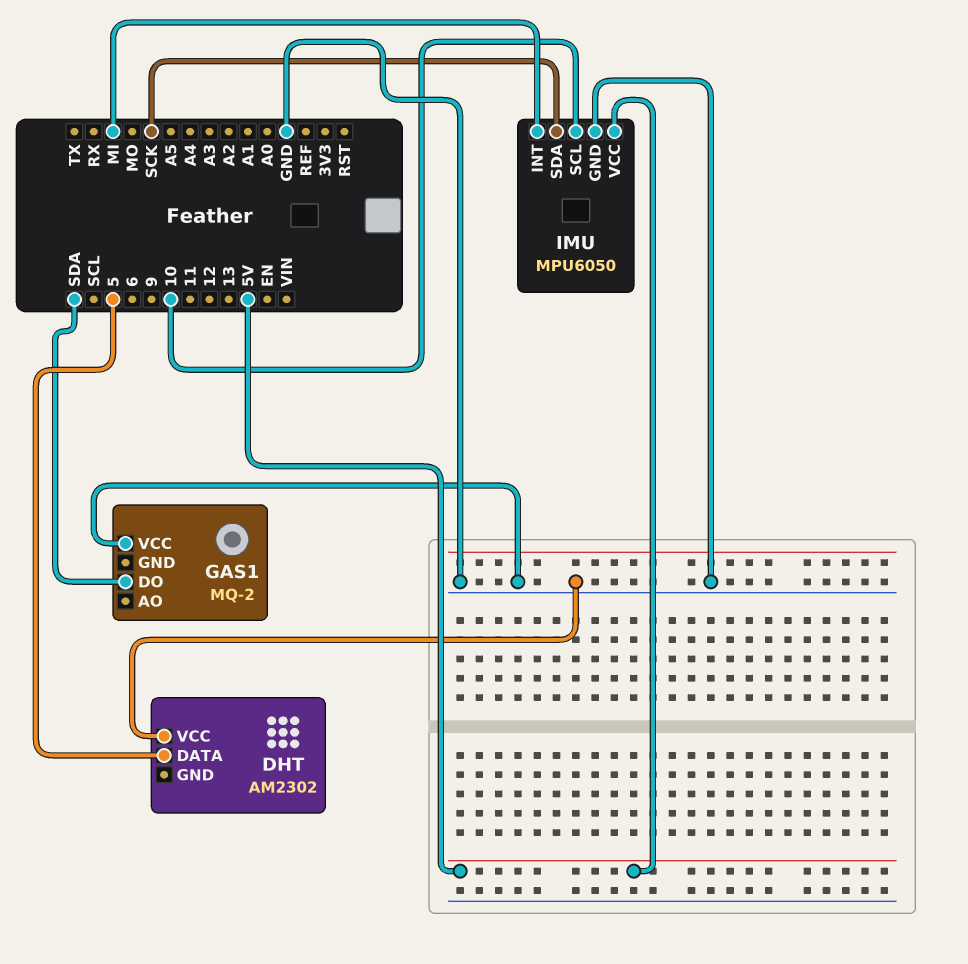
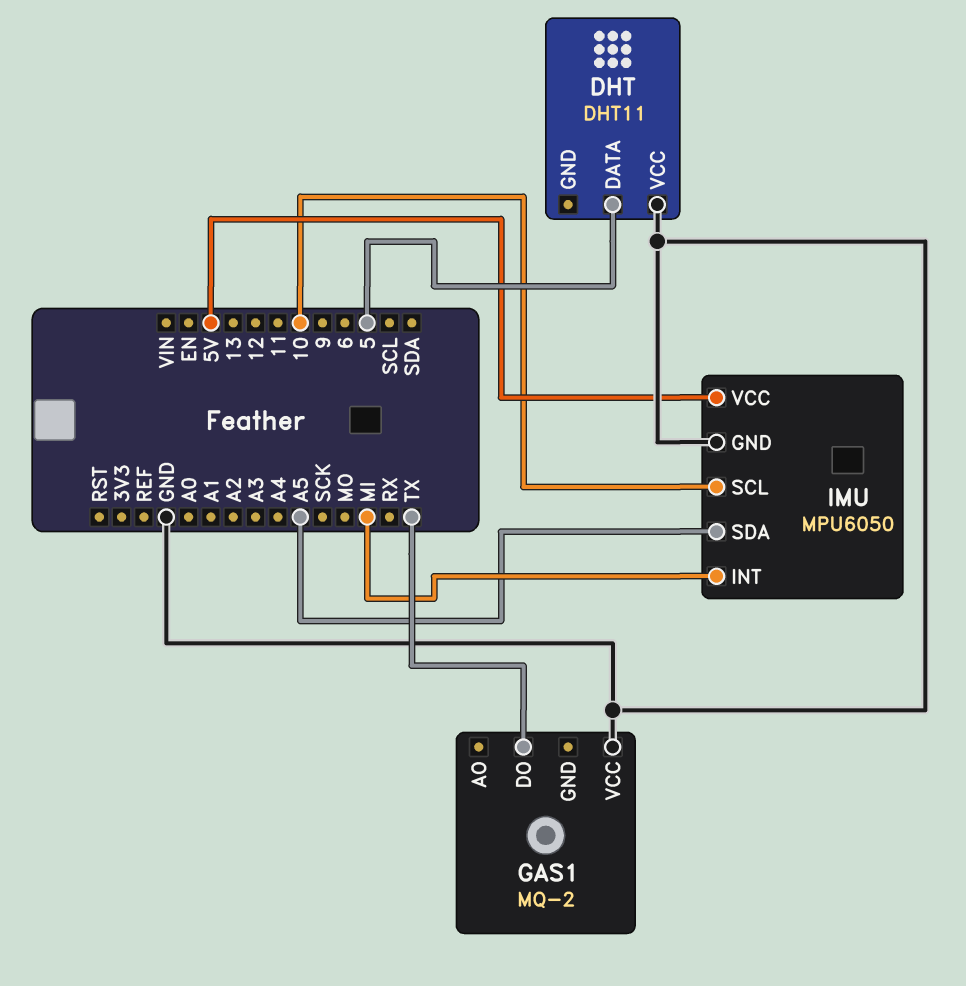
DHT: AM2302 -> DHT11
GAS1 pin DO: SDA -> TX
IMU pin SDA: SCK -> A5

